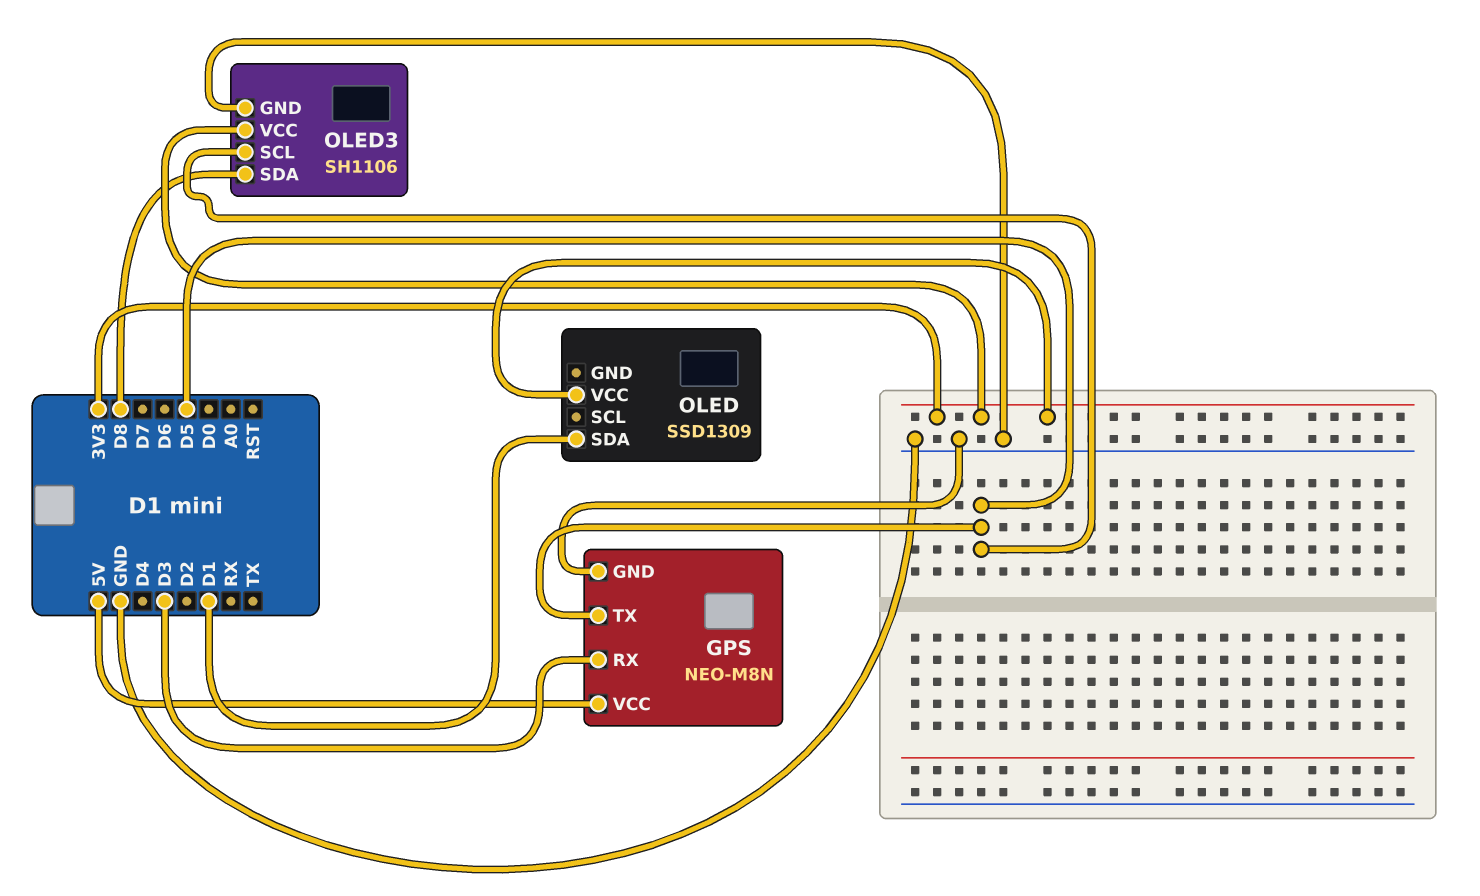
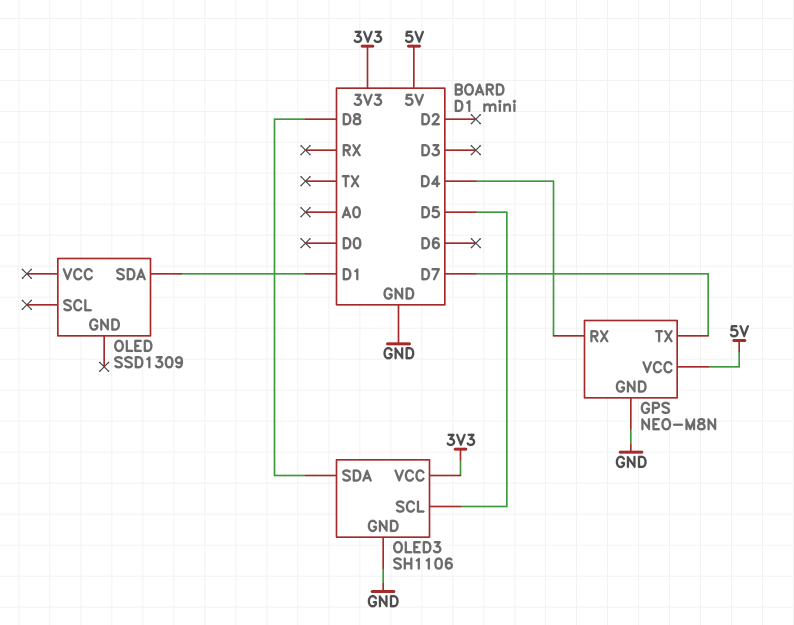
GPS pin RX: D3 -> D4
GPS pin TX: D5 -> D7
OLED pin VCC: 3V3 -> none

